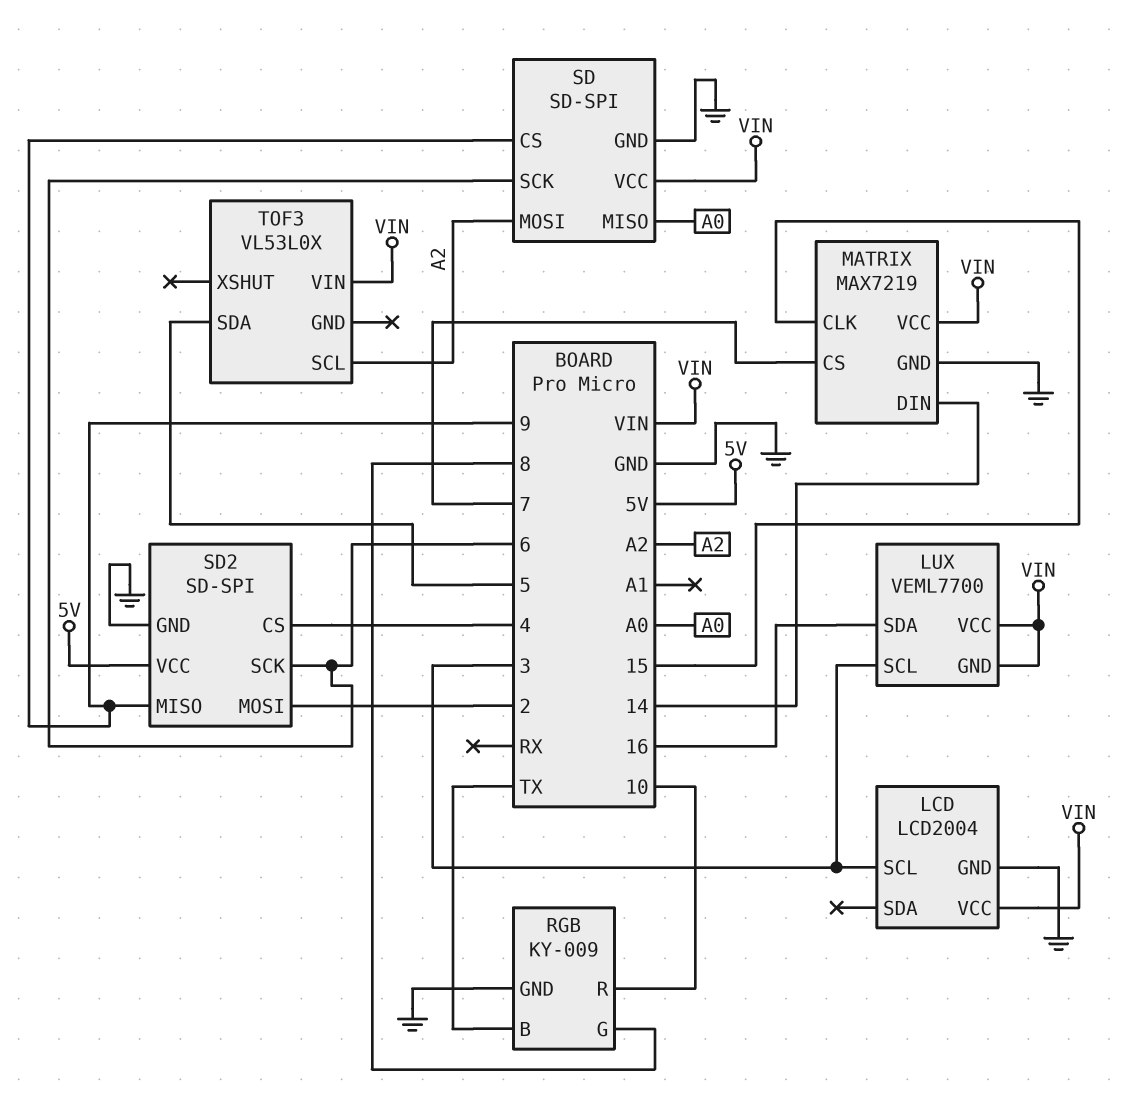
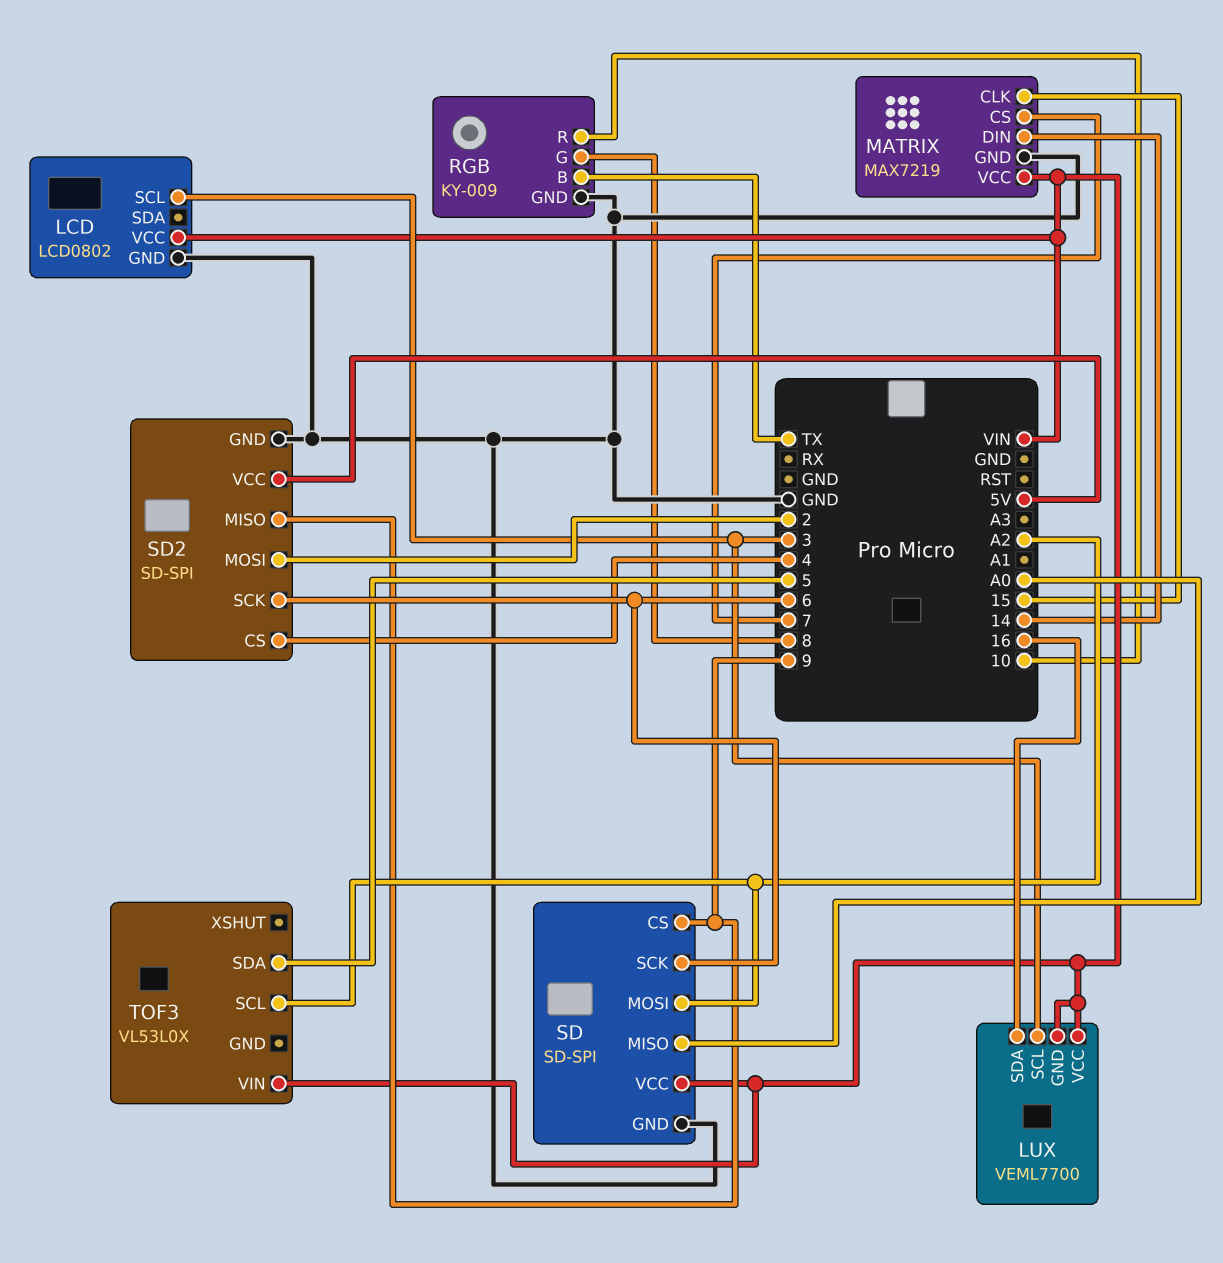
LCD: LCD2004 -> LCD0802

